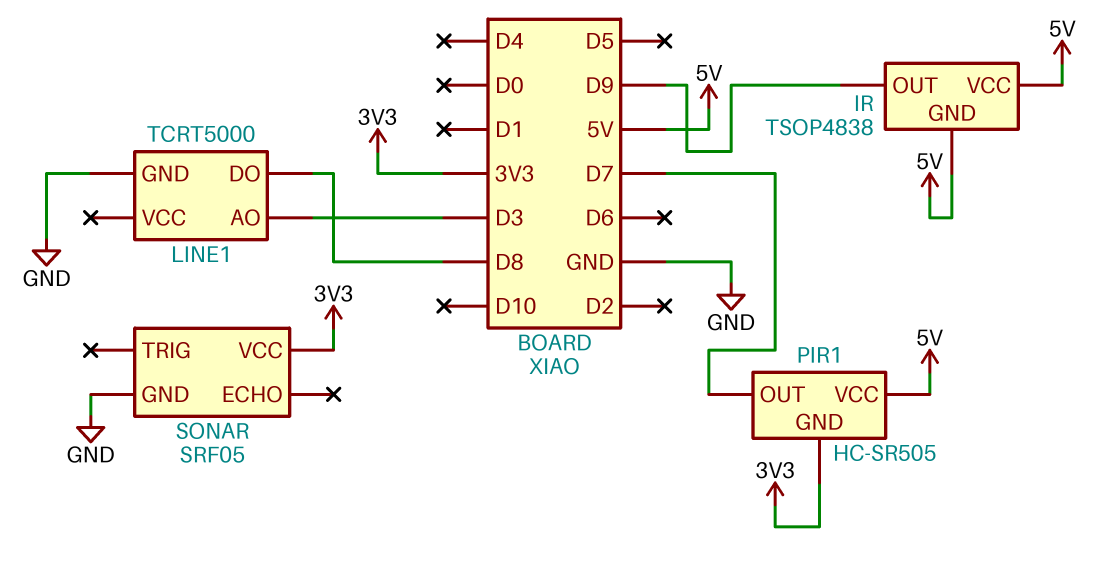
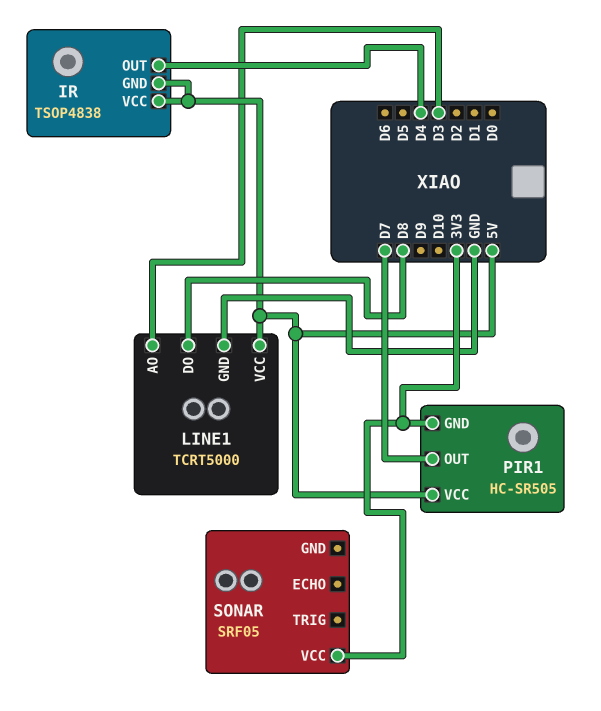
IR pin OUT: D9 -> D4
LINE1 pin VCC: none -> 5V
SONAR pin GND: GND -> none

